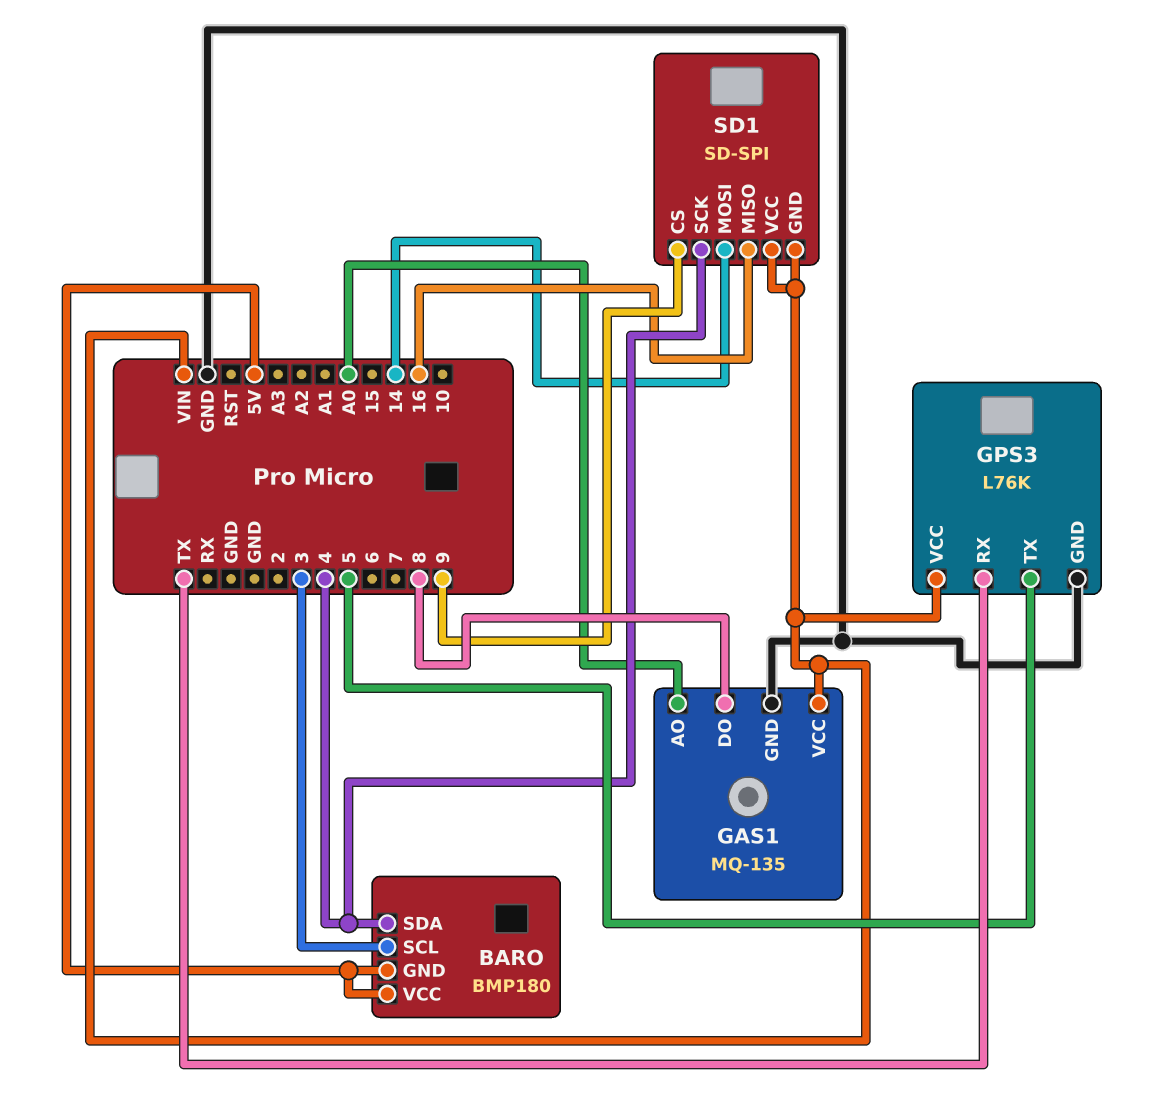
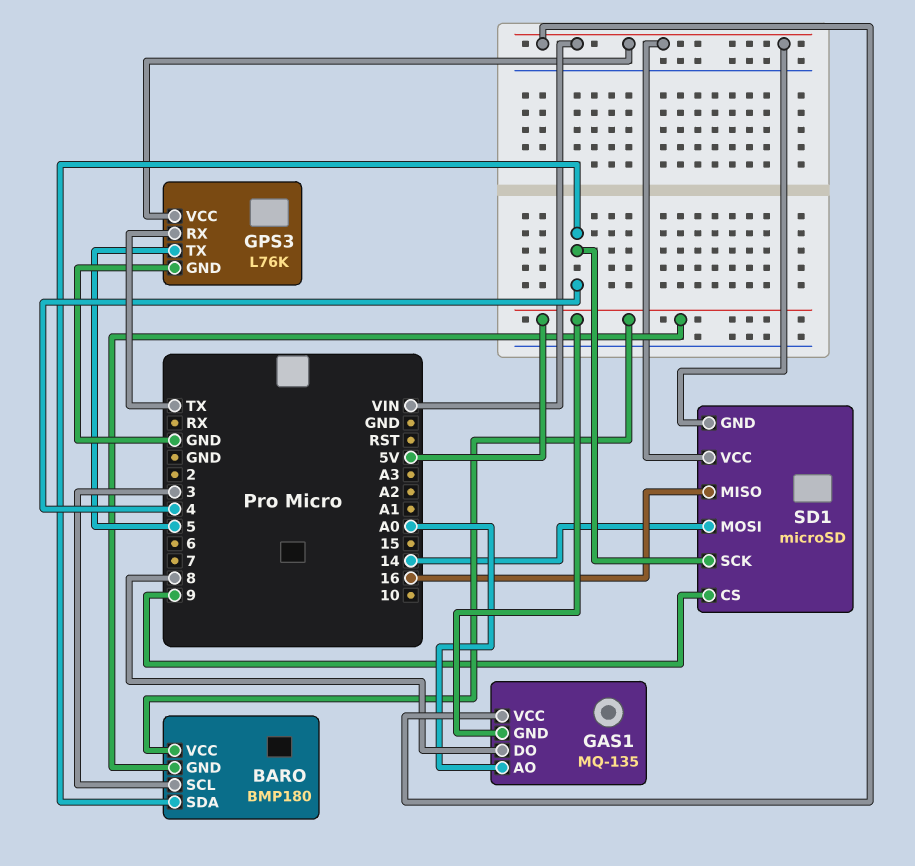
GAS1 pin GND: GND -> 5V
SD1: SD-SPI -> microSD

